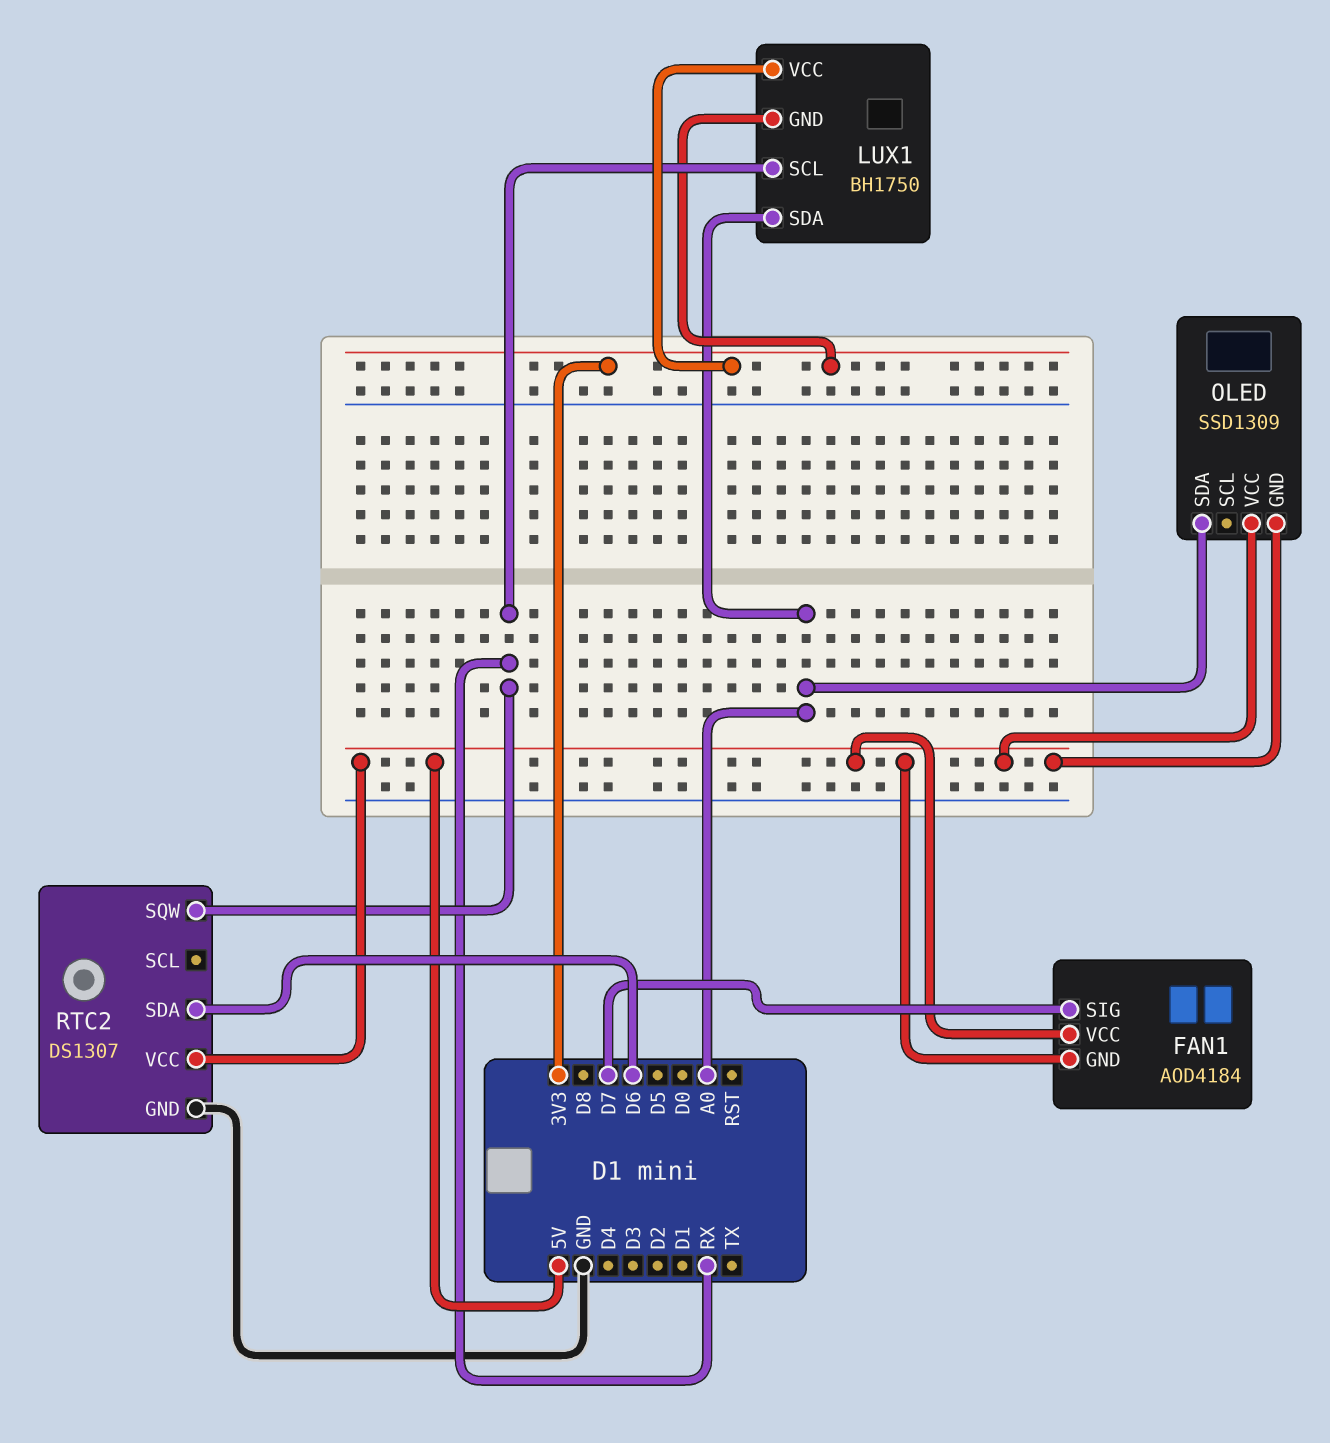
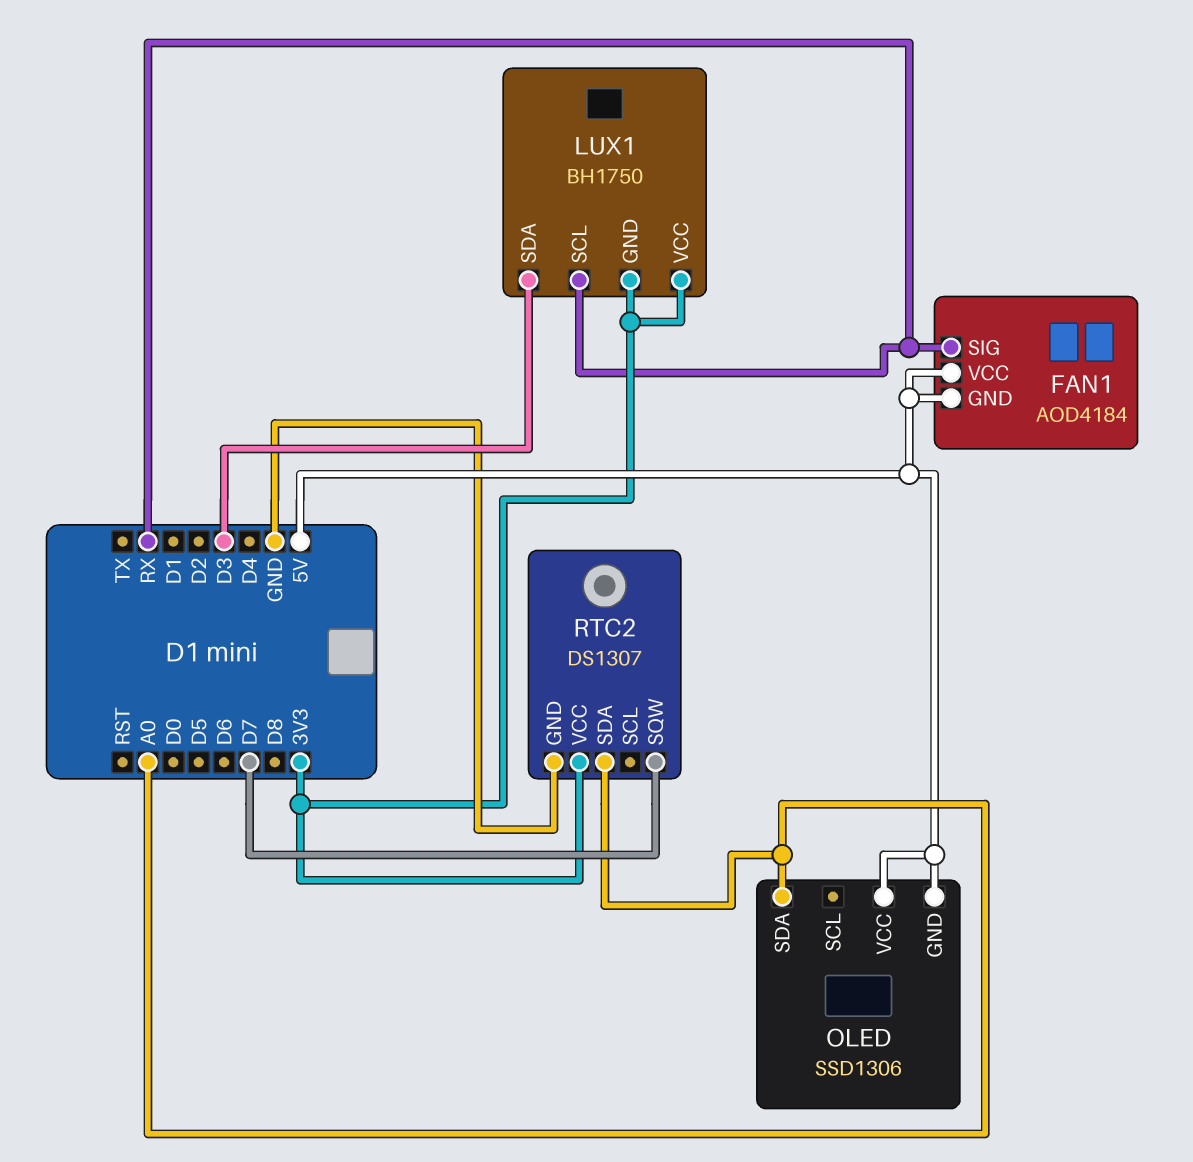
FAN1 pin SIG: D7 -> RX
LUX1 pin SDA: A0 -> D3
OLED: SSD1309 -> SSD1306
RTC2 pin SDA: D6 -> A0
RTC2 pin SQW: RX -> D7
RTC2 pin VCC: 5V -> 3V3

